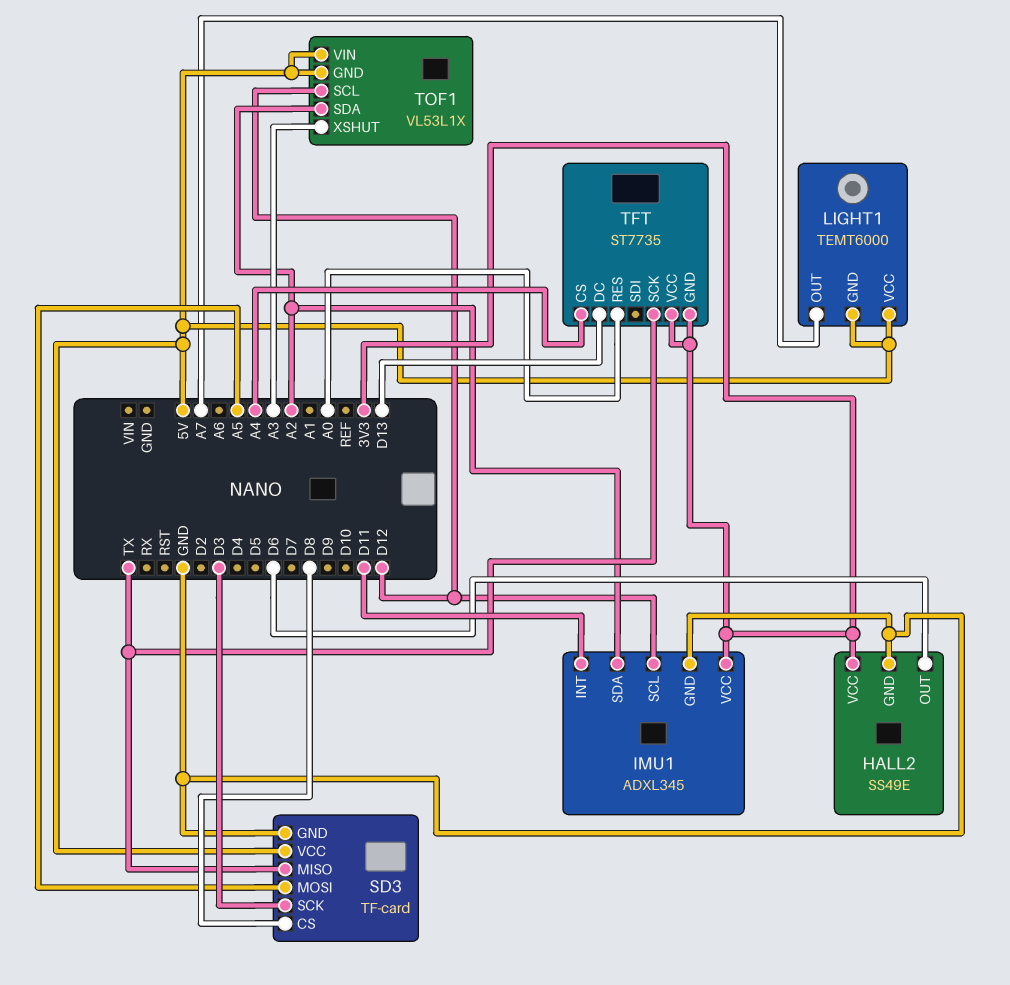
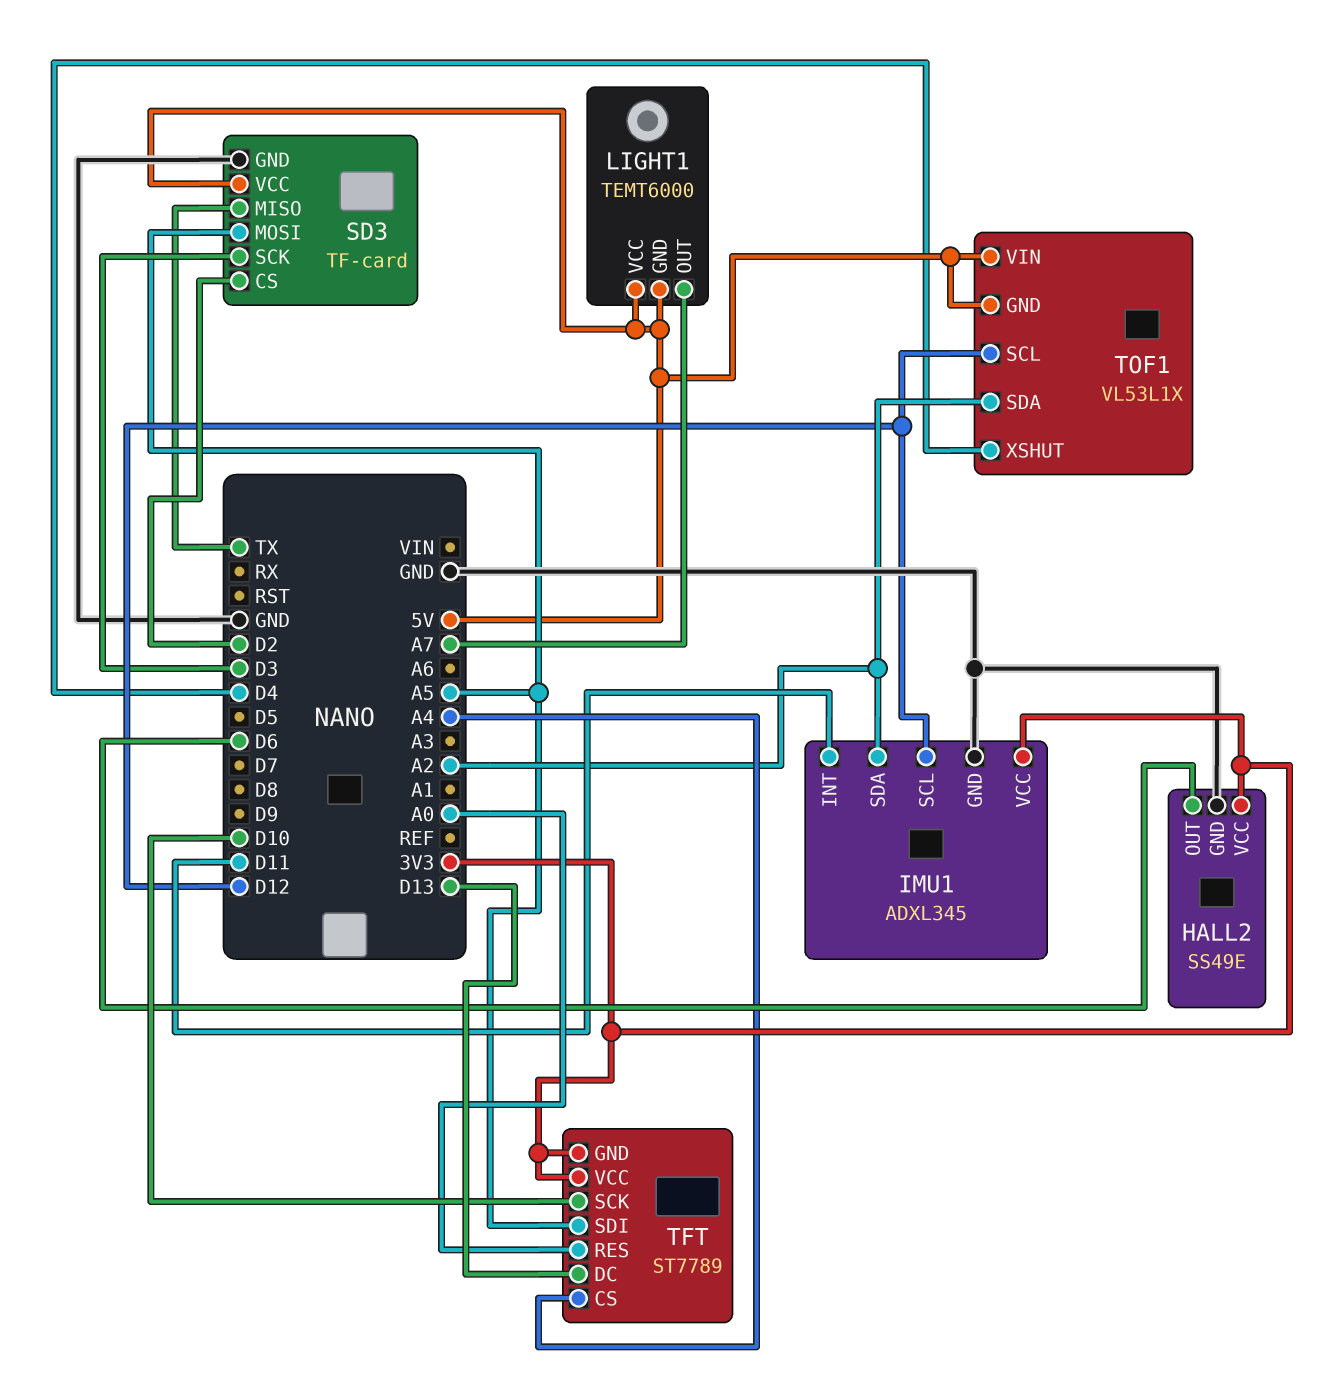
SD3 pin CS: D8 -> D2
TFT: ST7735 -> ST7789
TFT pin SCK: TX -> D10
TFT pin SDI: none -> A5
TOF1 pin XSHUT: A3 -> D4

